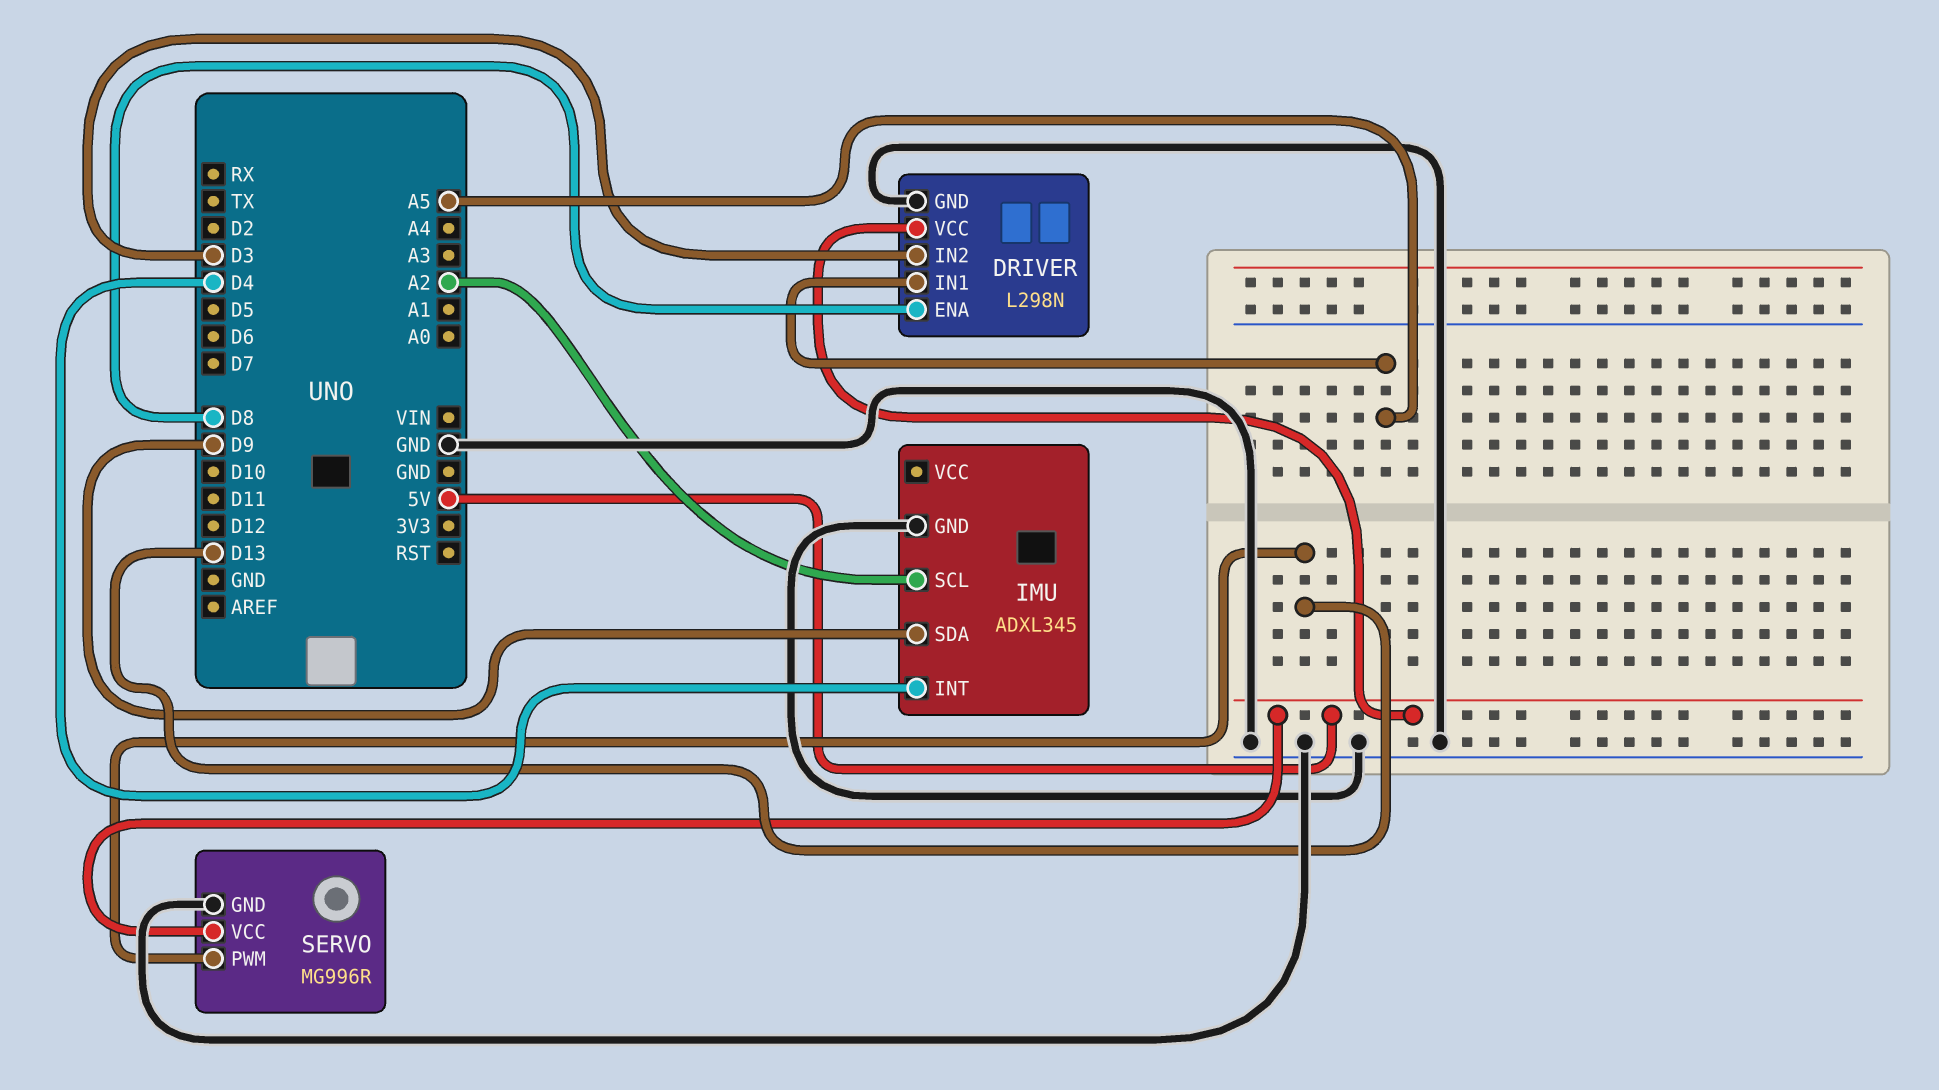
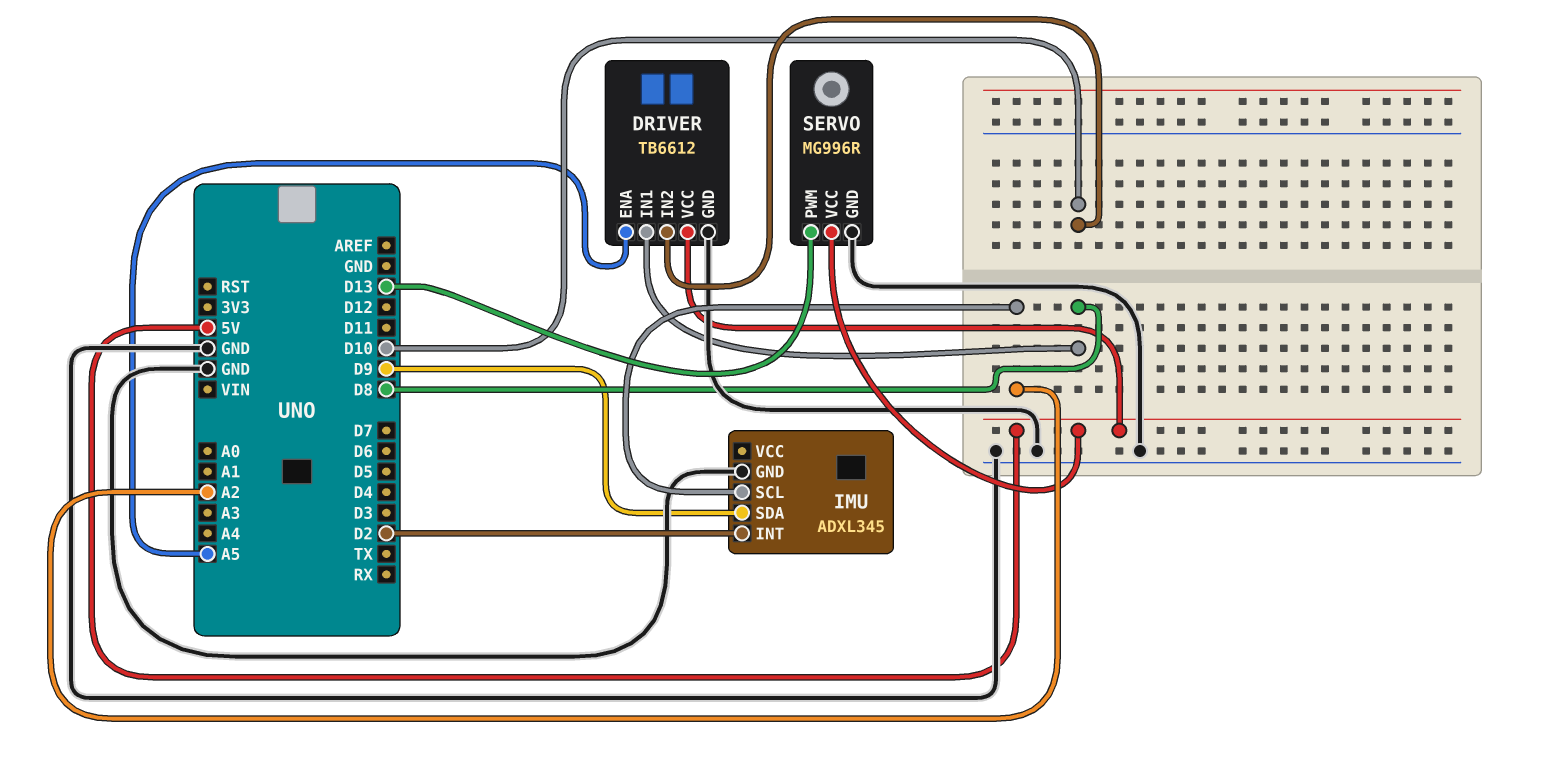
DRIVER: L298N -> TB6612
DRIVER pin ENA: D8 -> A5
DRIVER pin IN1: A5 -> D8
DRIVER pin IN2: D3 -> D10
IMU pin INT: D4 -> D2

